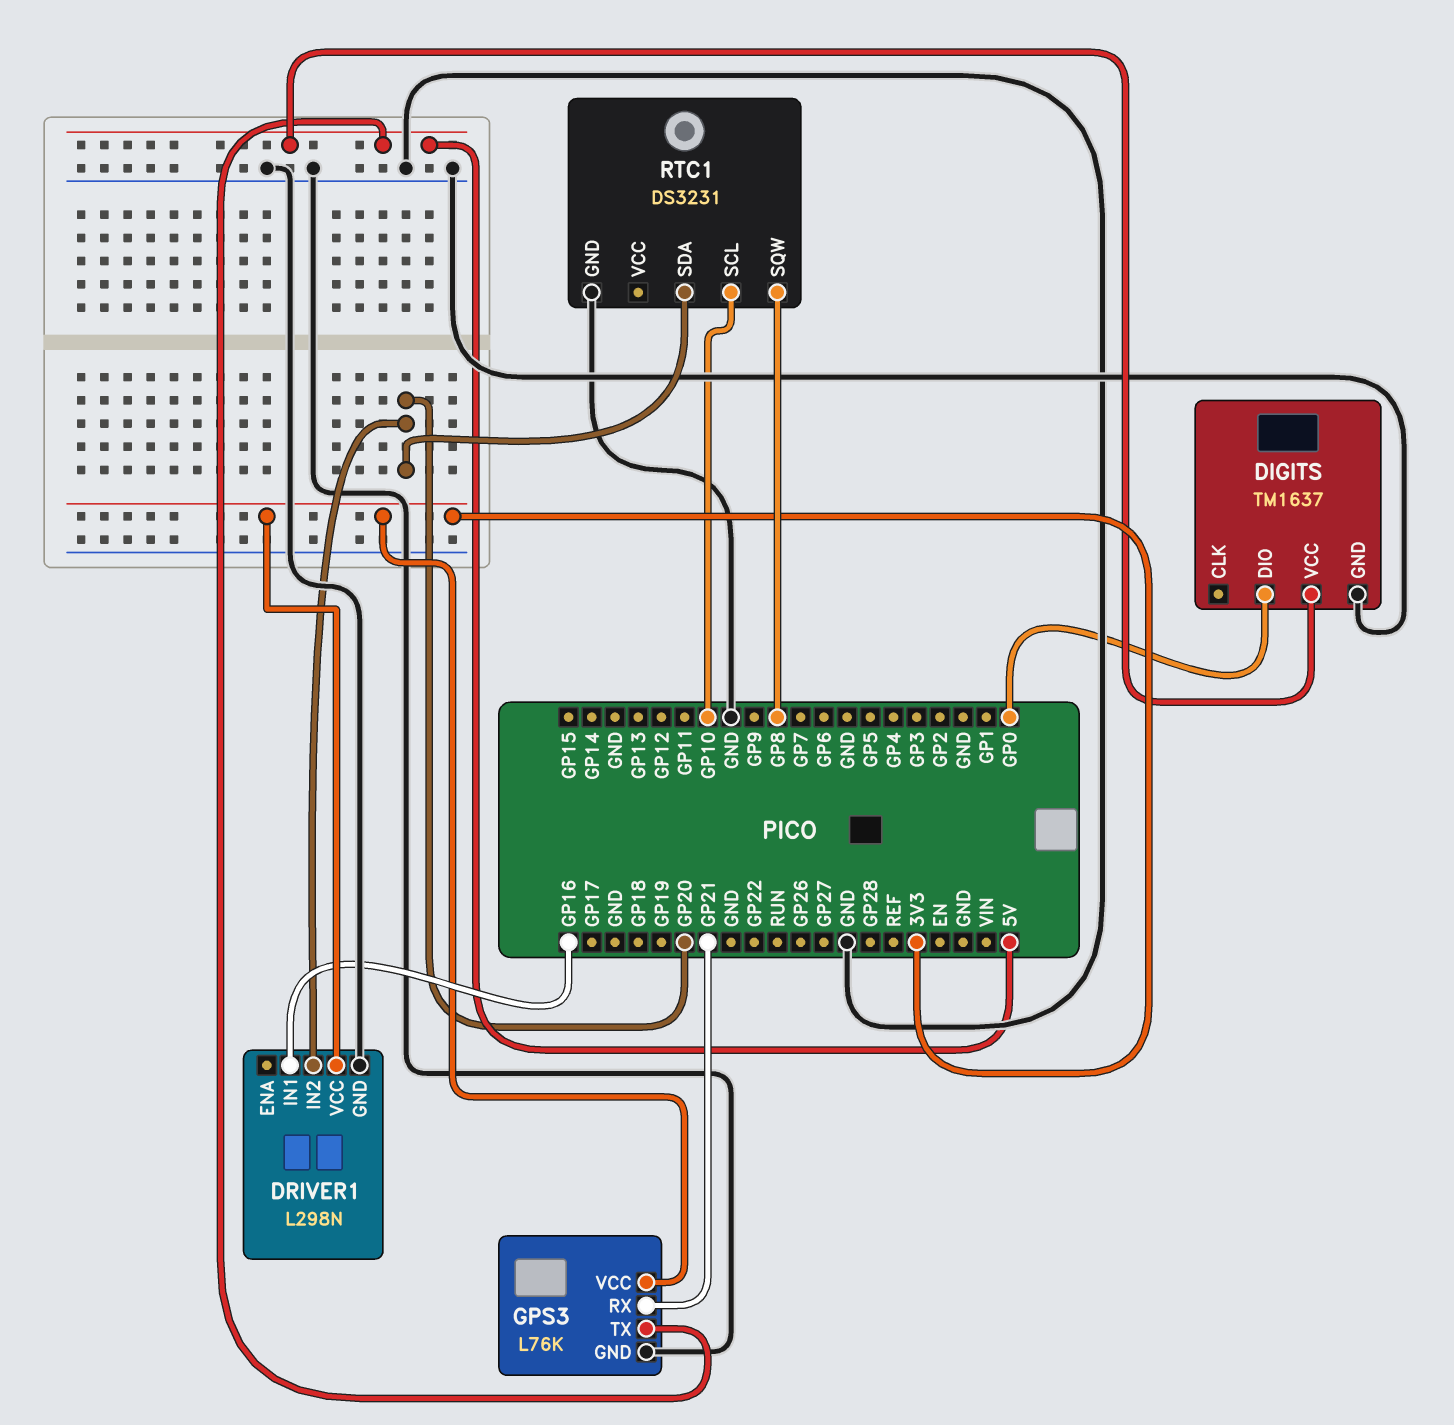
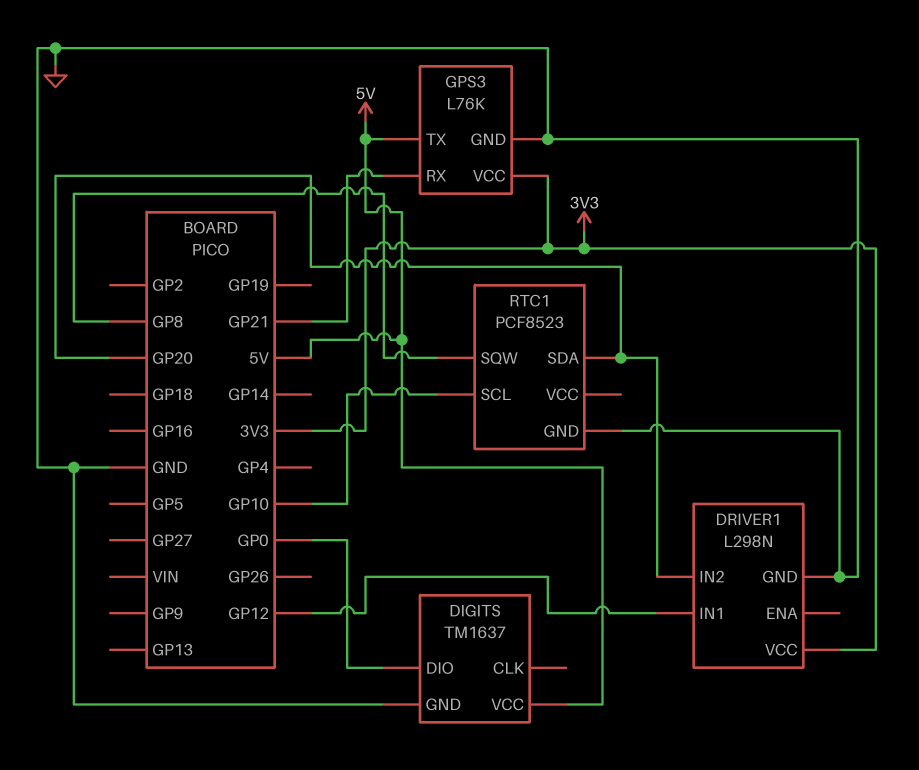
DRIVER1 pin IN1: GP16 -> GP12
RTC1: DS3231 -> PCF8523

